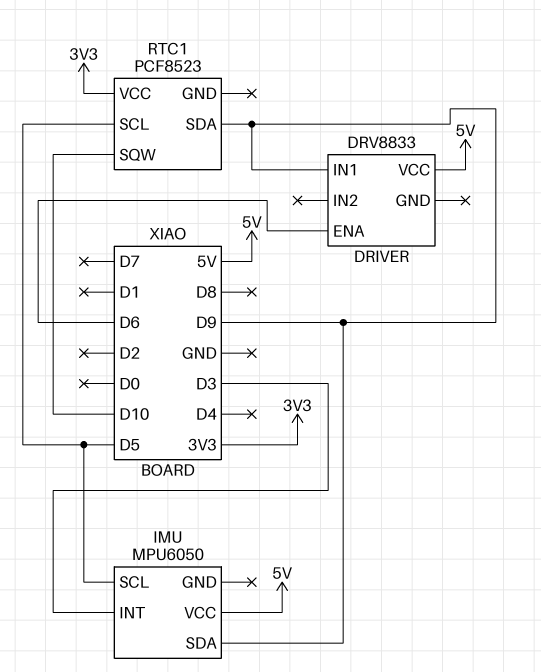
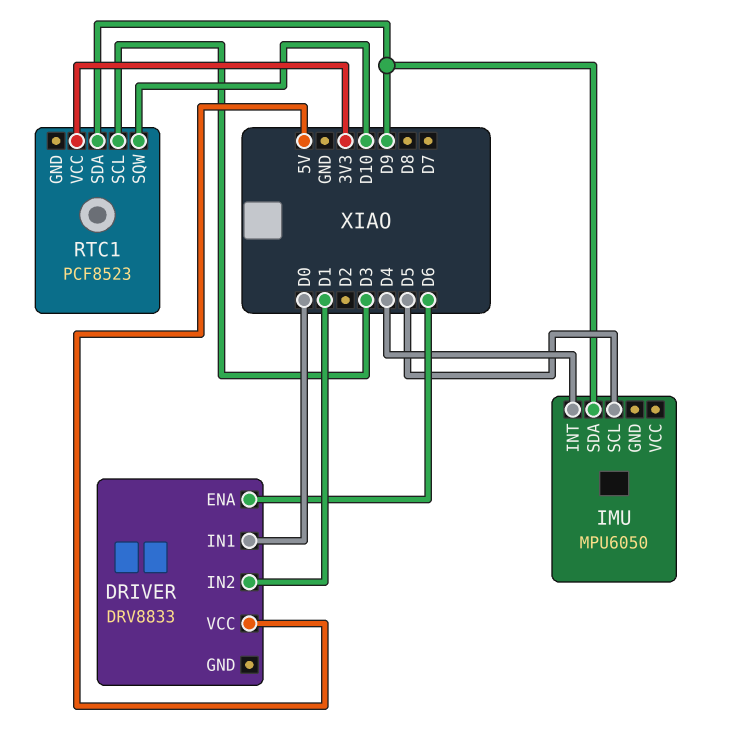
DRIVER pin IN1: D9 -> D0
DRIVER pin IN2: none -> D1
IMU pin INT: D3 -> D4
IMU pin VCC: 5V -> none
RTC1 pin SCL: D5 -> D3

